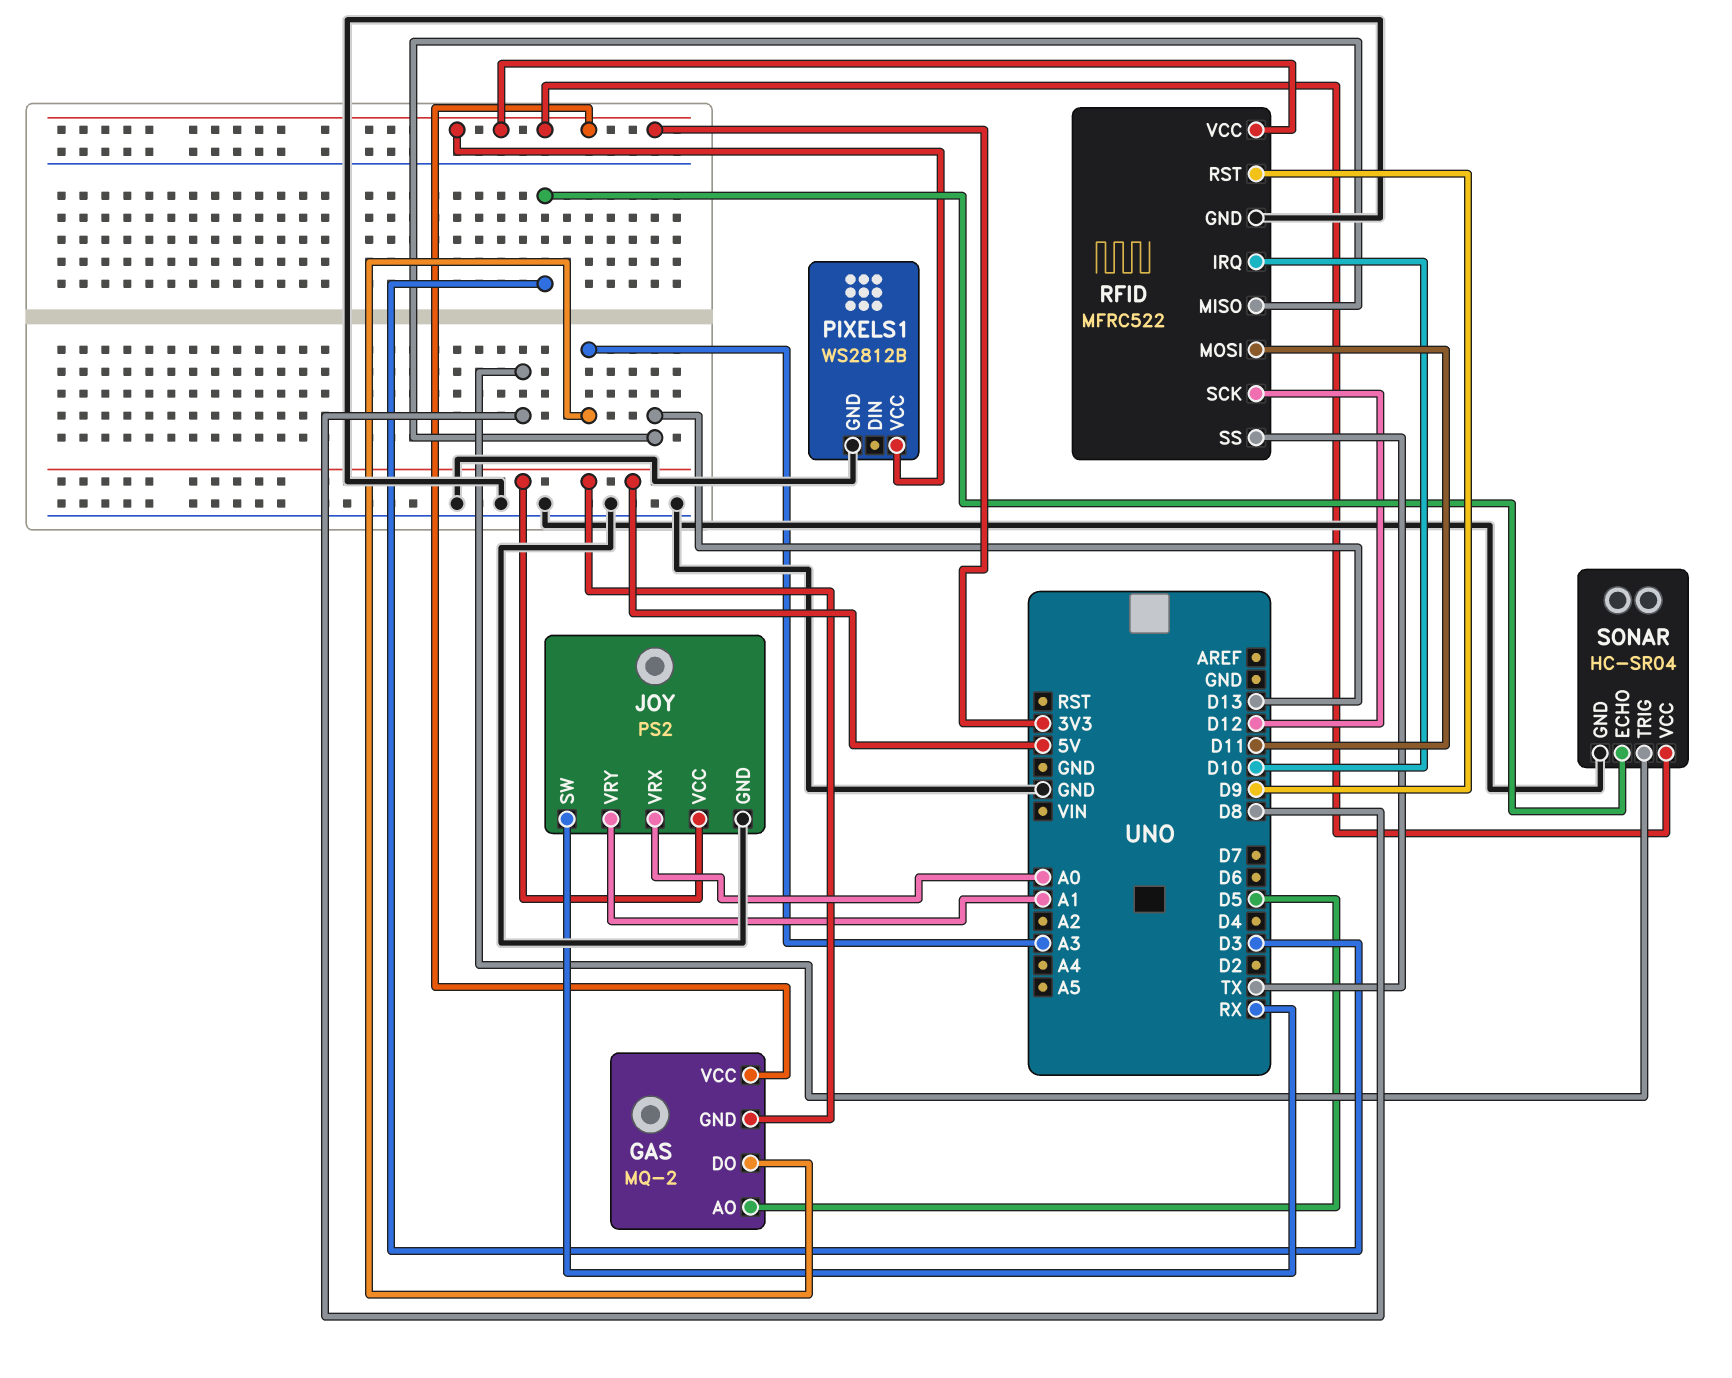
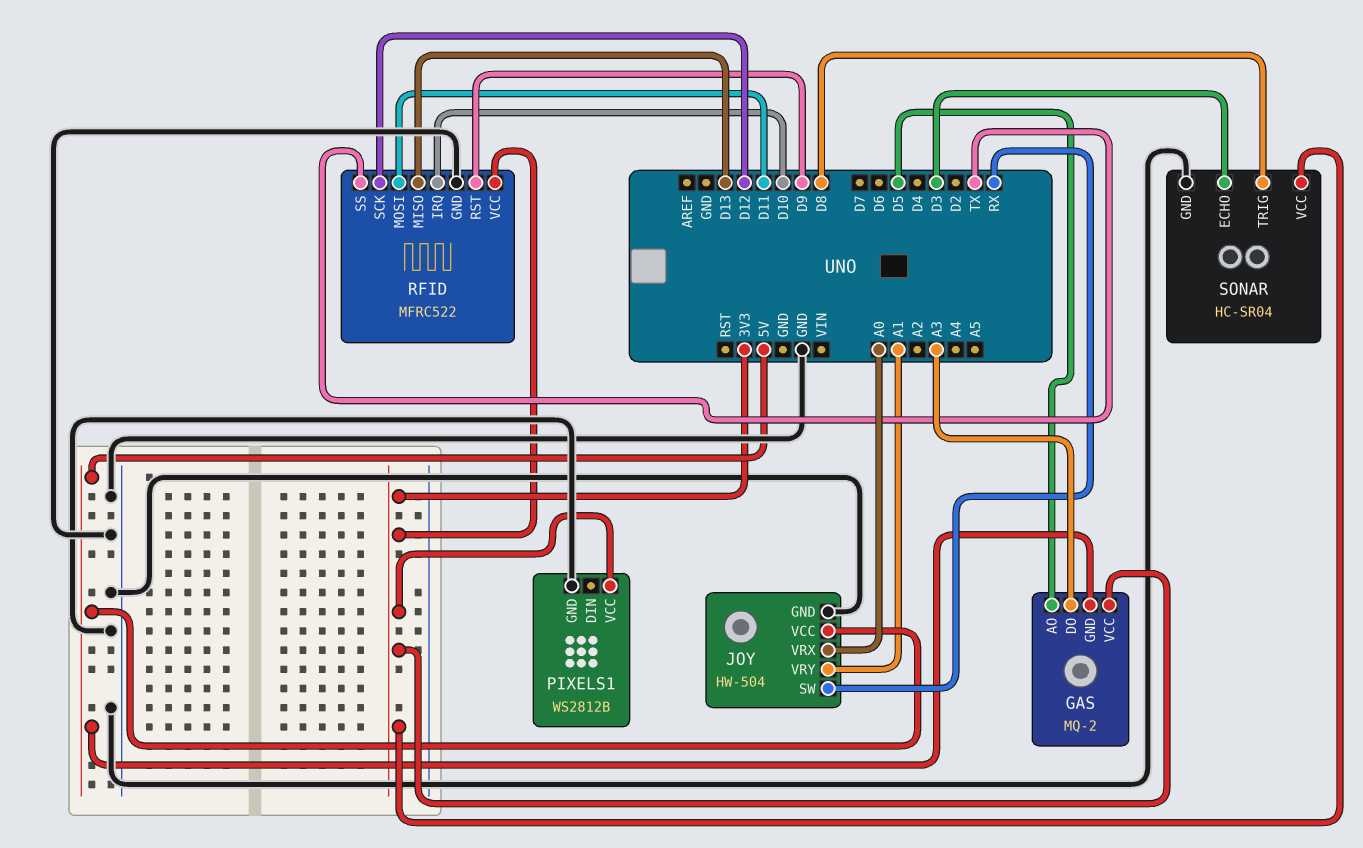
JOY: PS2 -> HW-504

